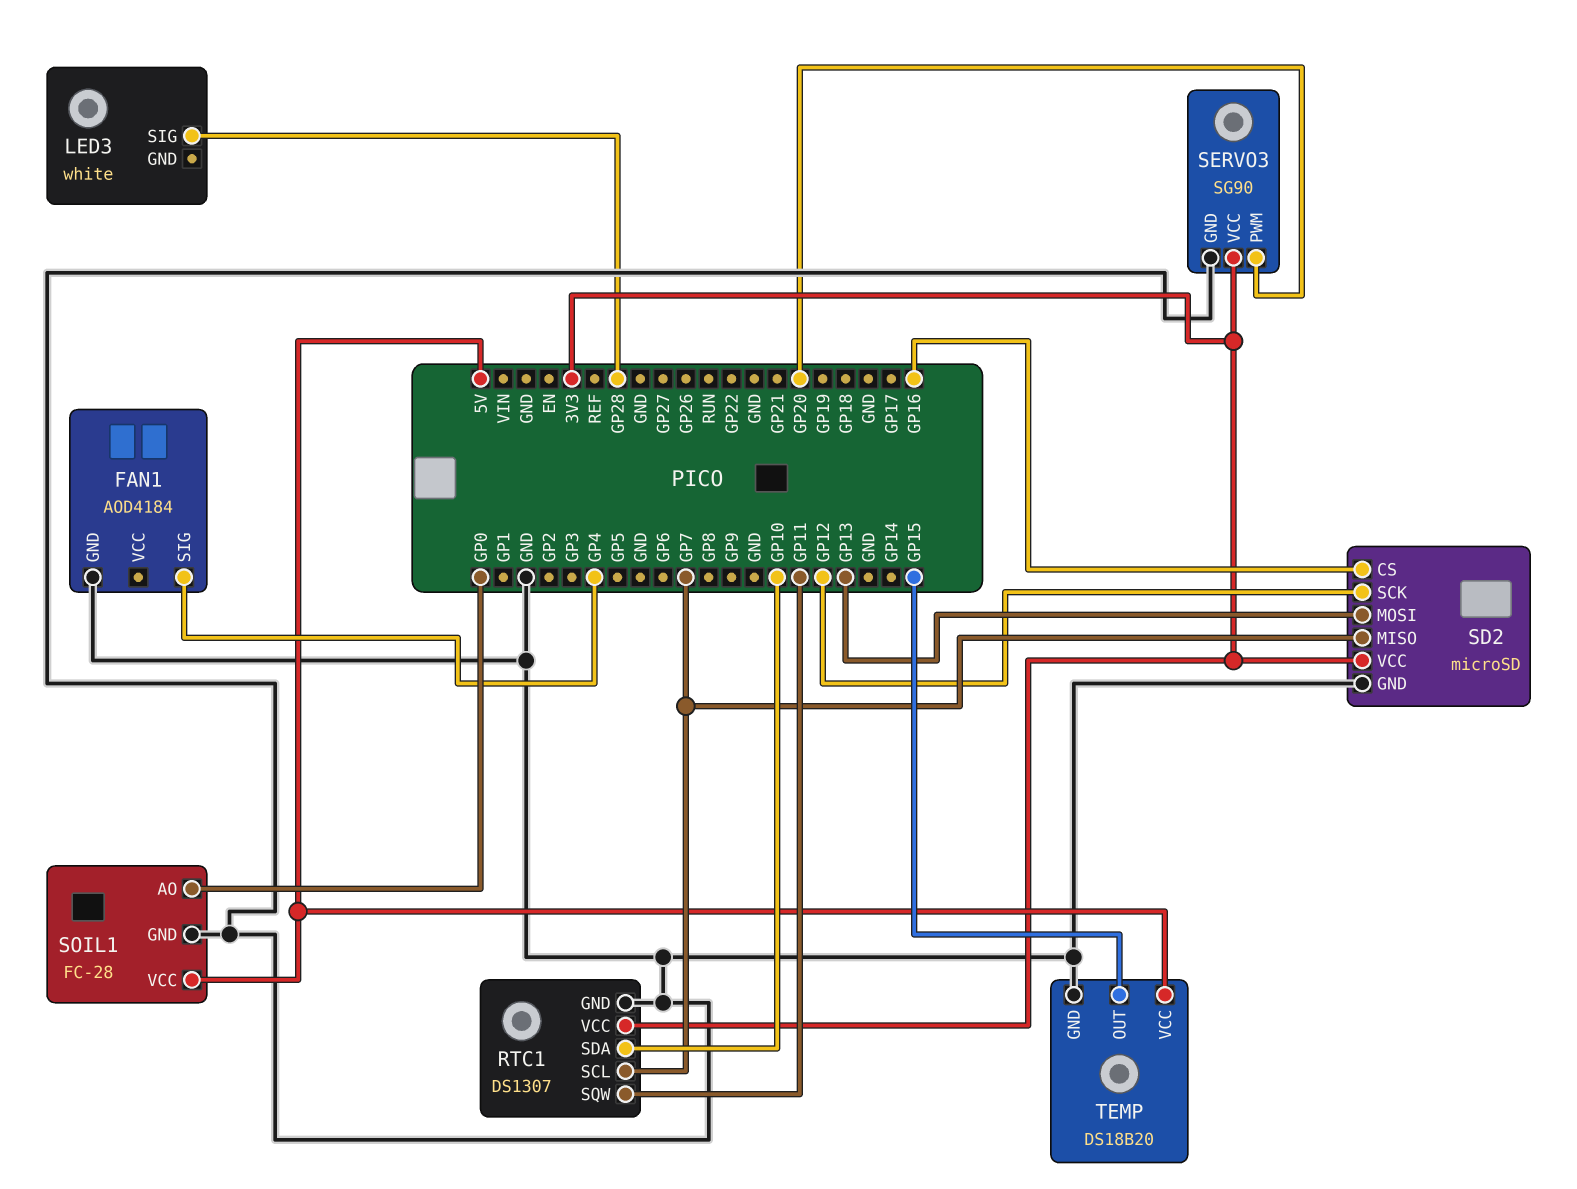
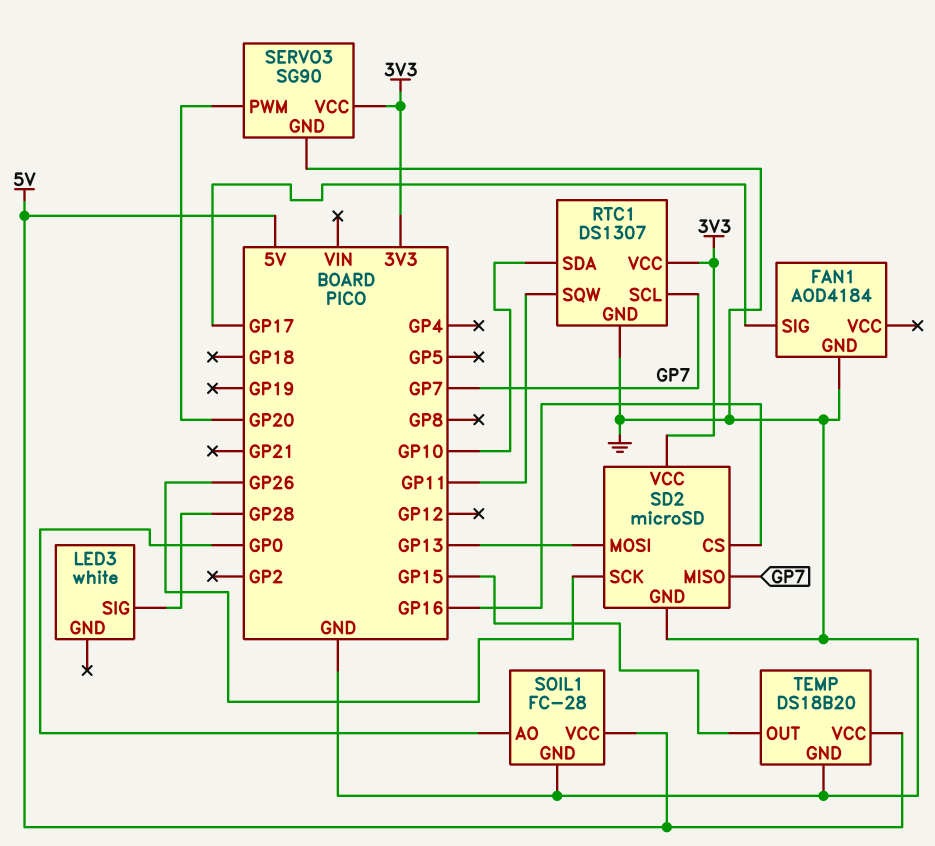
FAN1 pin SIG: GP4 -> GP17
SD2 pin SCK: GP12 -> GP26

